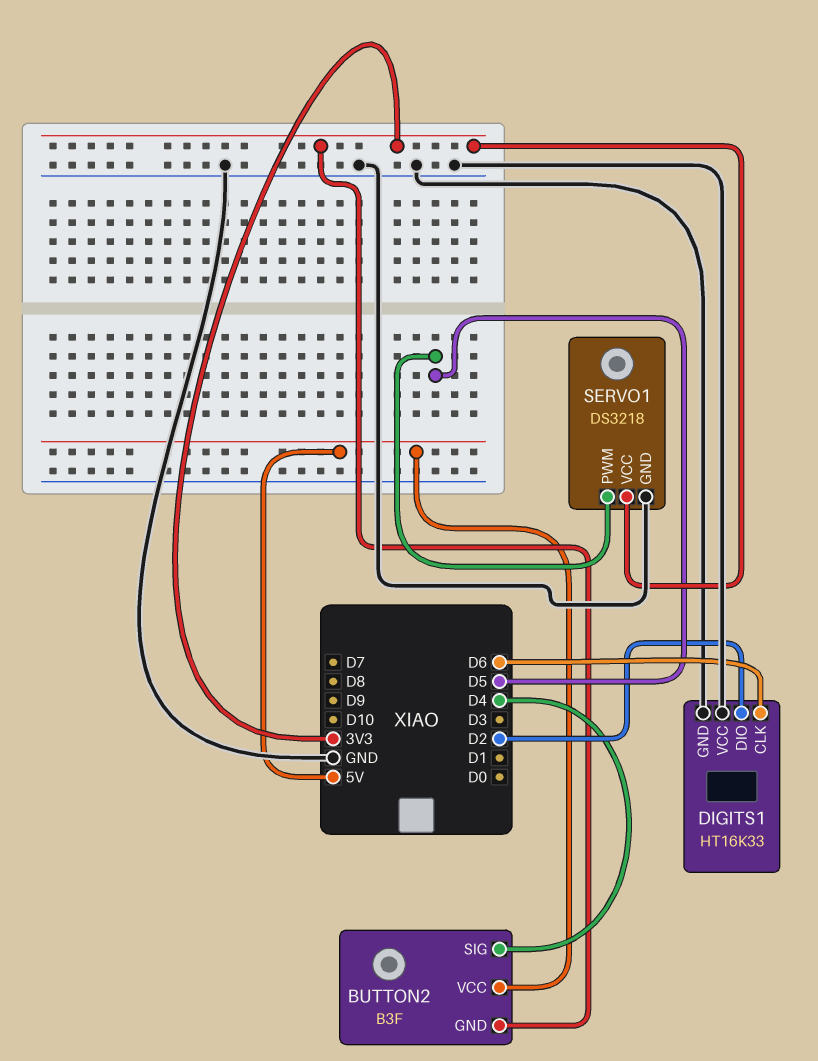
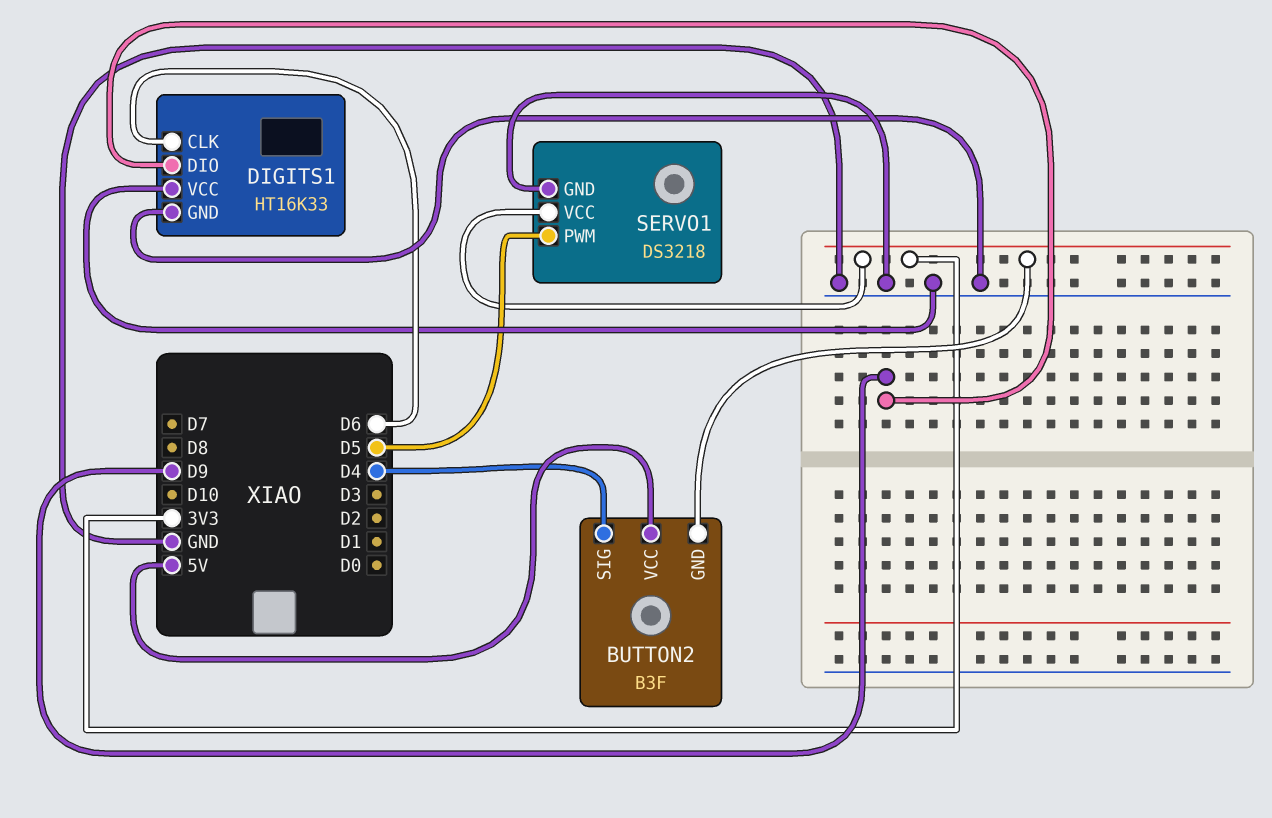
DIGITS1 pin DIO: D2 -> D9

